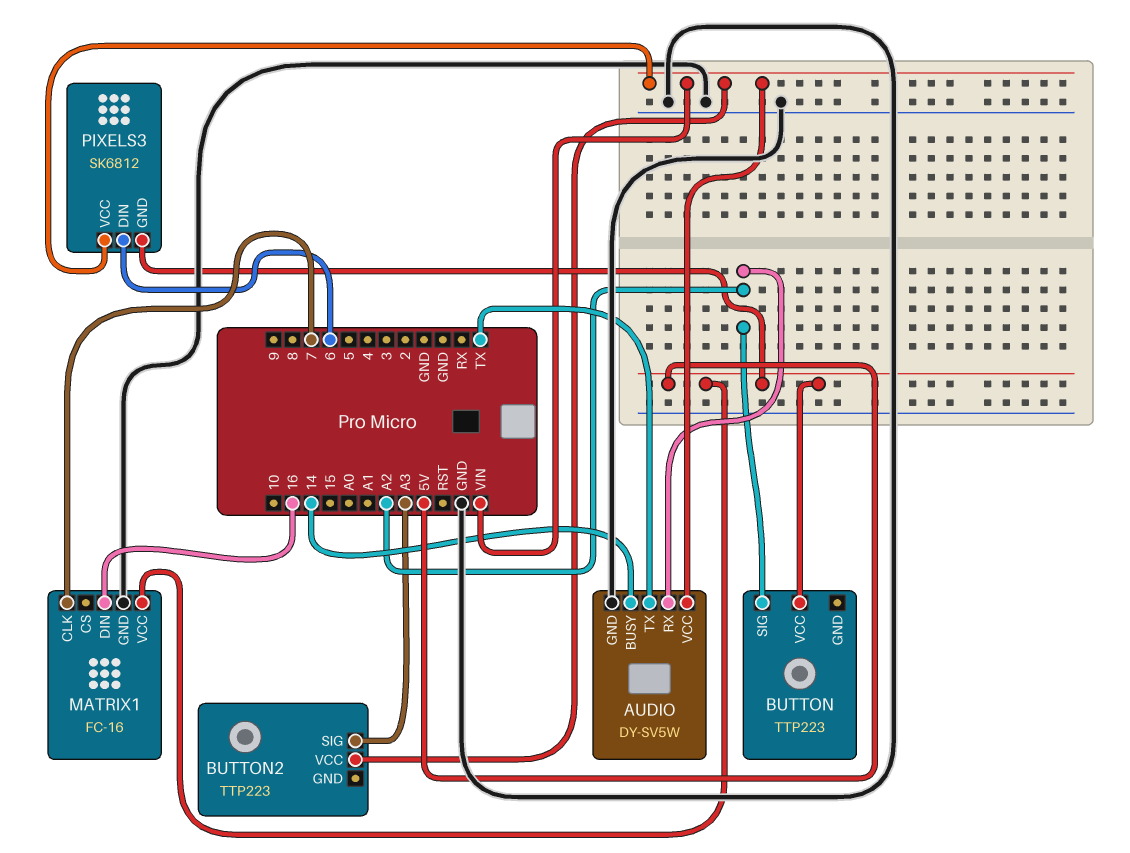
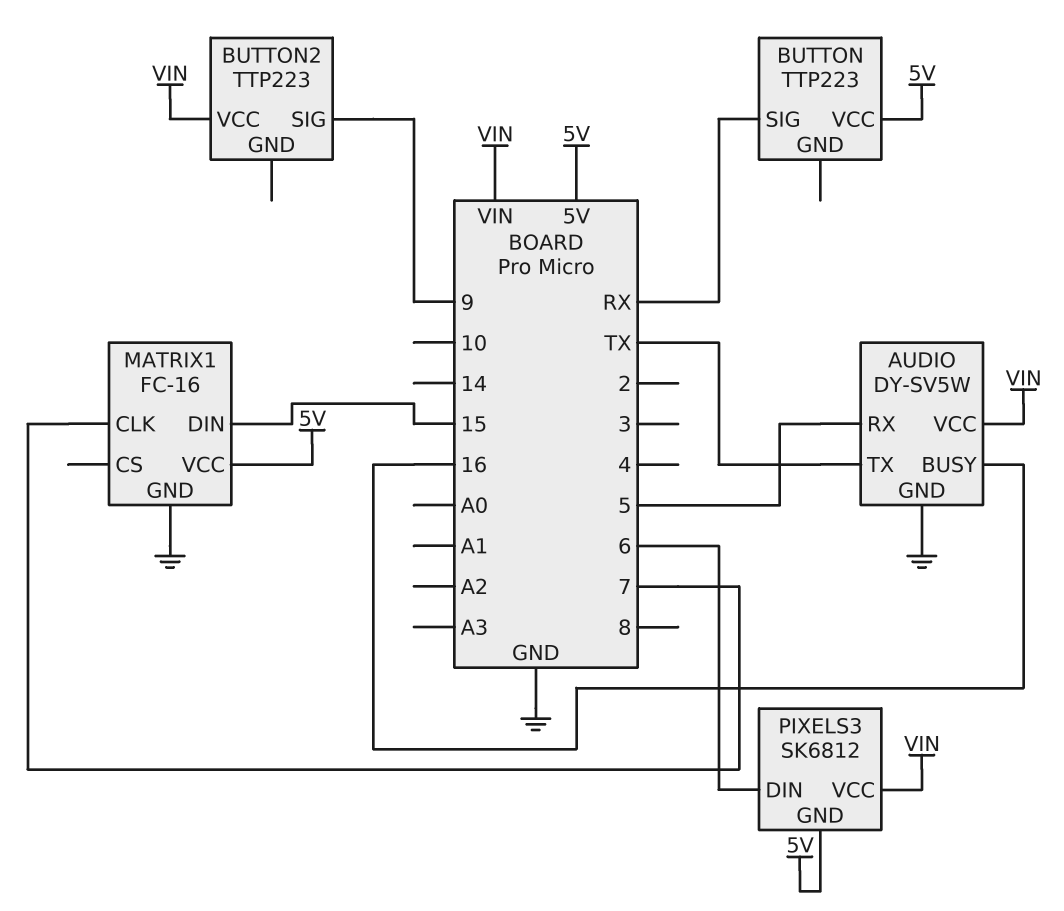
AUDIO pin BUSY: 14 -> 16
AUDIO pin RX: A2 -> 5
BUTTON pin SIG: A2 -> RX
BUTTON2 pin SIG: A3 -> 9
MATRIX1 pin DIN: 16 -> 15

